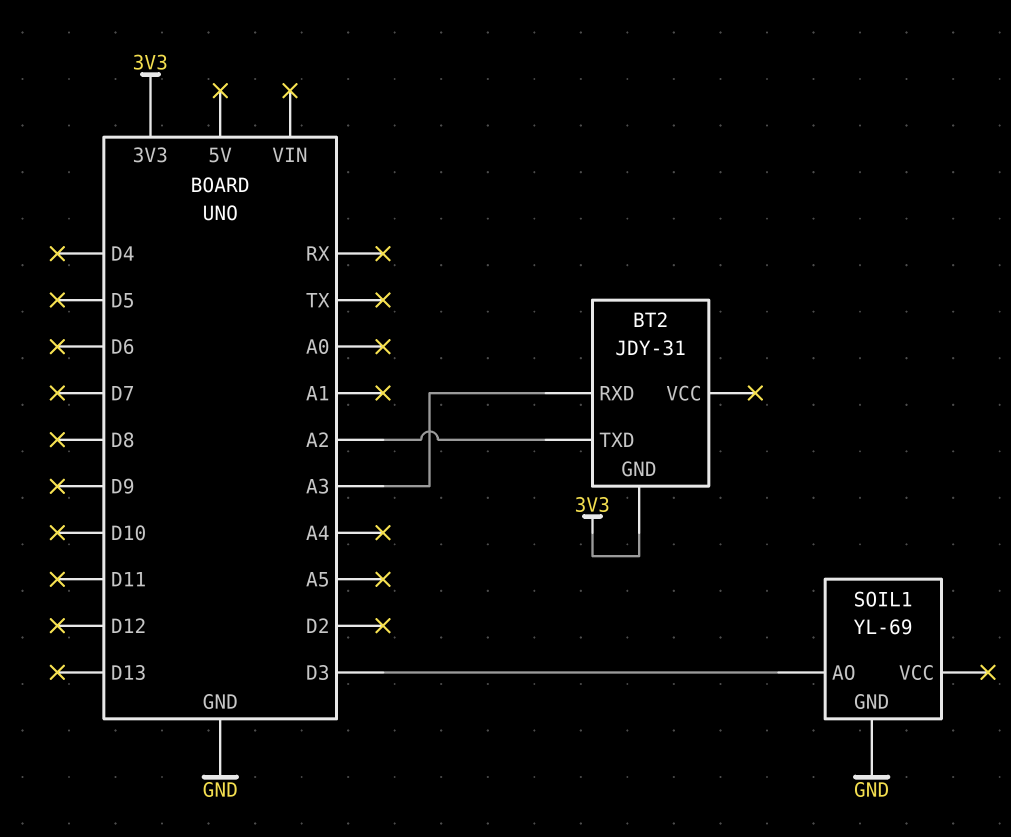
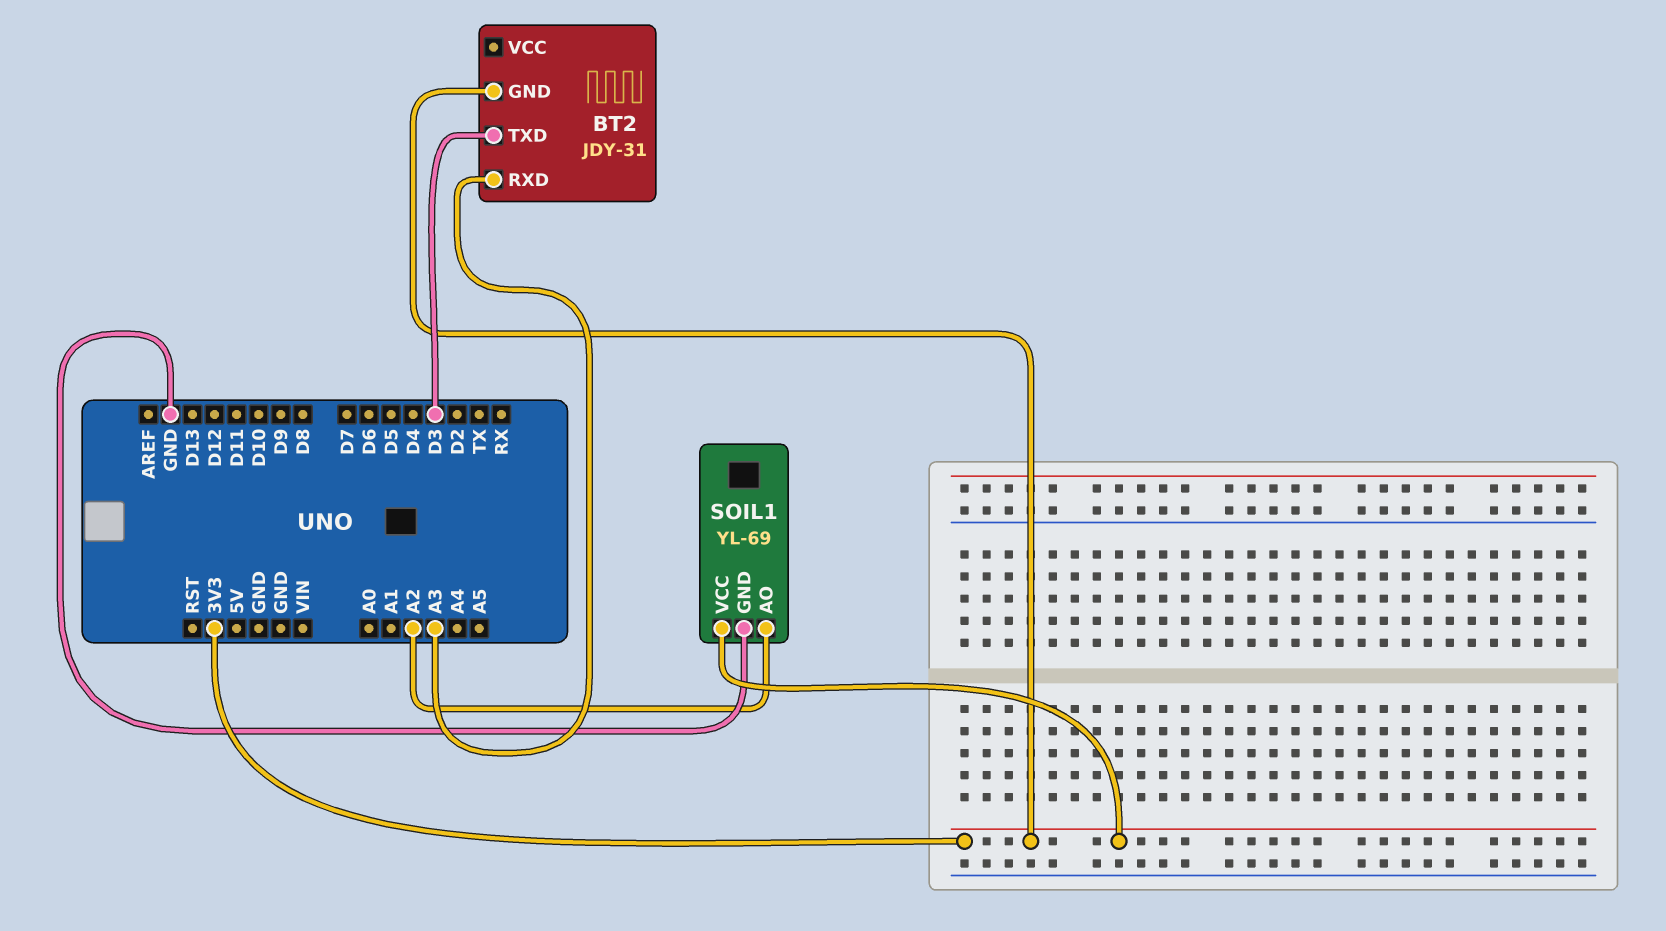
BT2 pin TXD: A2 -> D3
SOIL1 pin AO: D3 -> A2
SOIL1 pin VCC: none -> 3V3

